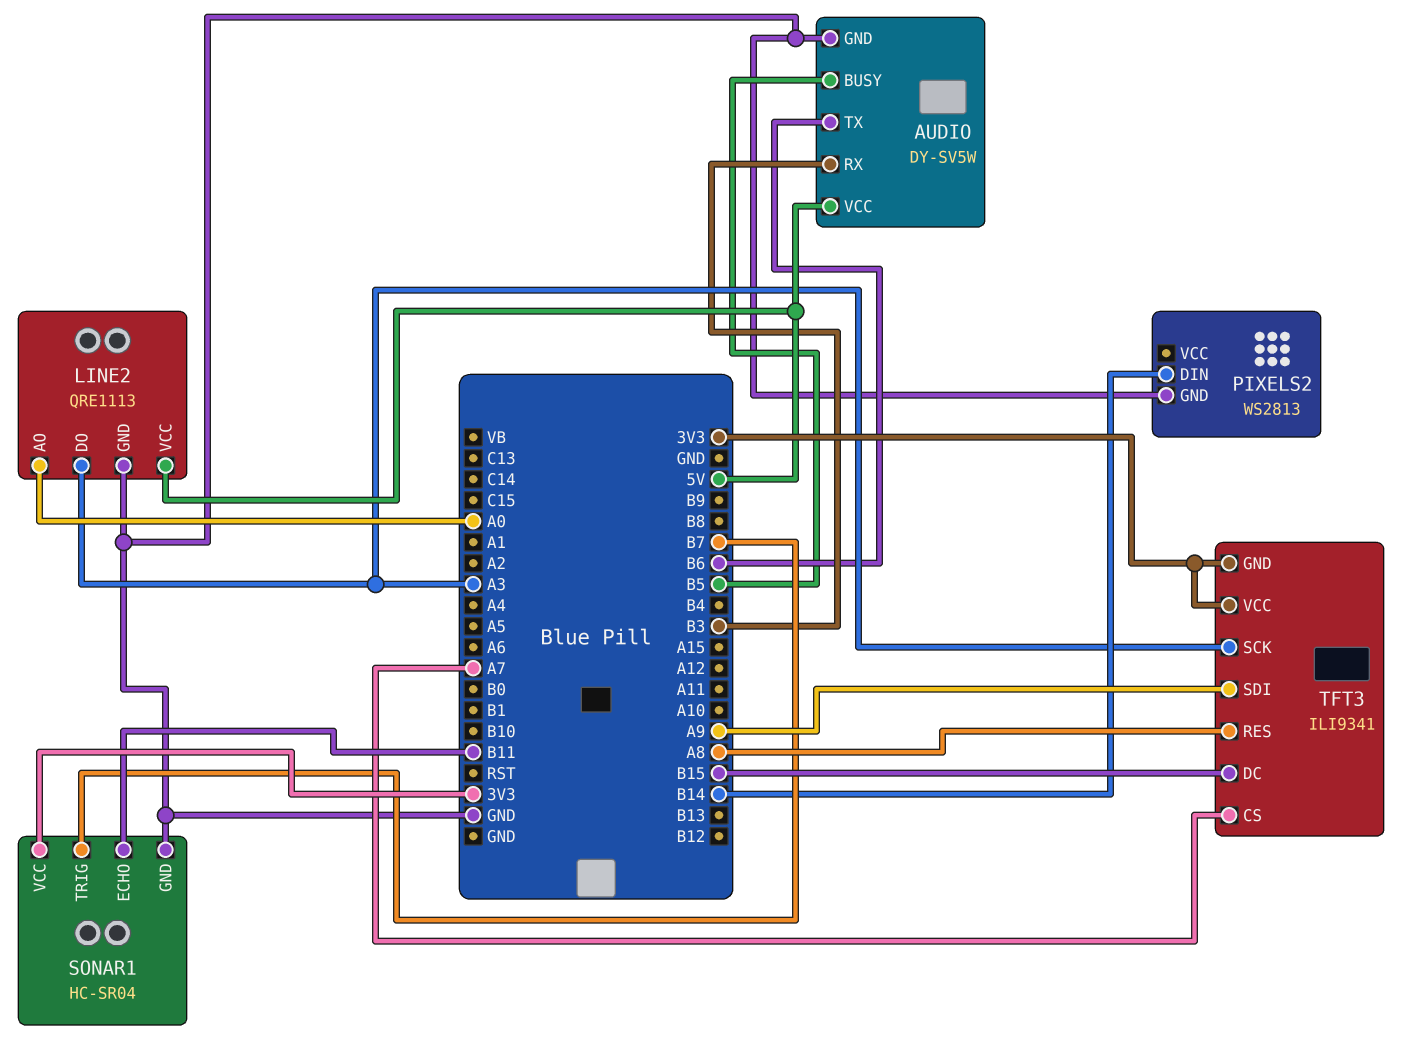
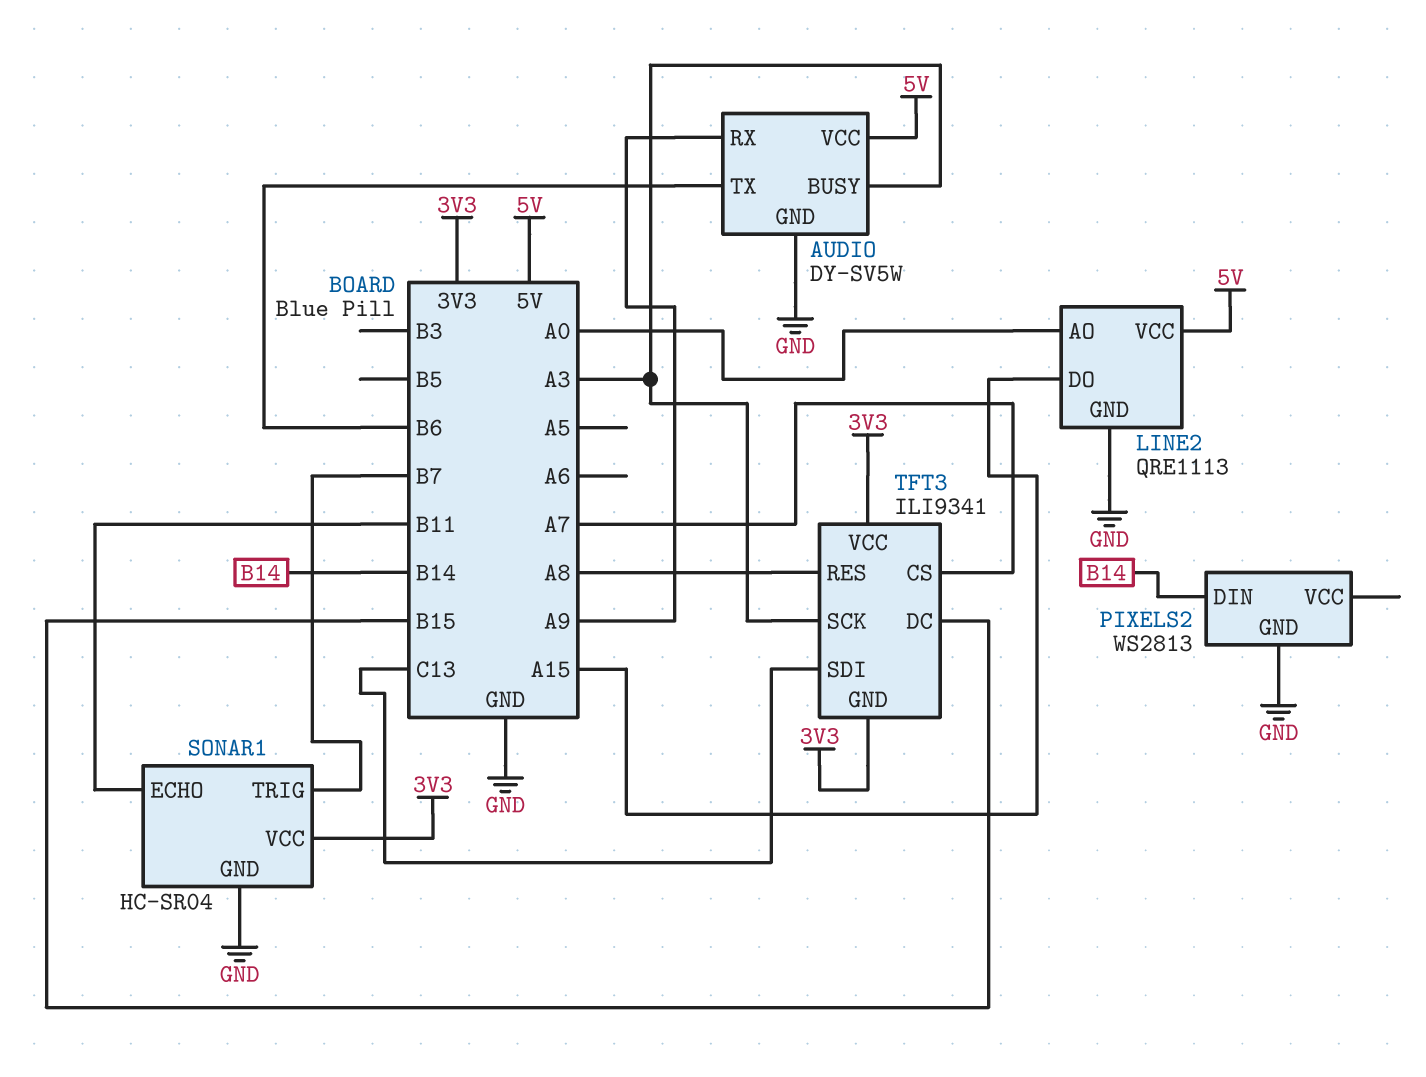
AUDIO pin BUSY: B5 -> A3
AUDIO pin RX: B3 -> A9
LINE2 pin DO: A3 -> A15
TFT3 pin SDI: A9 -> C13

